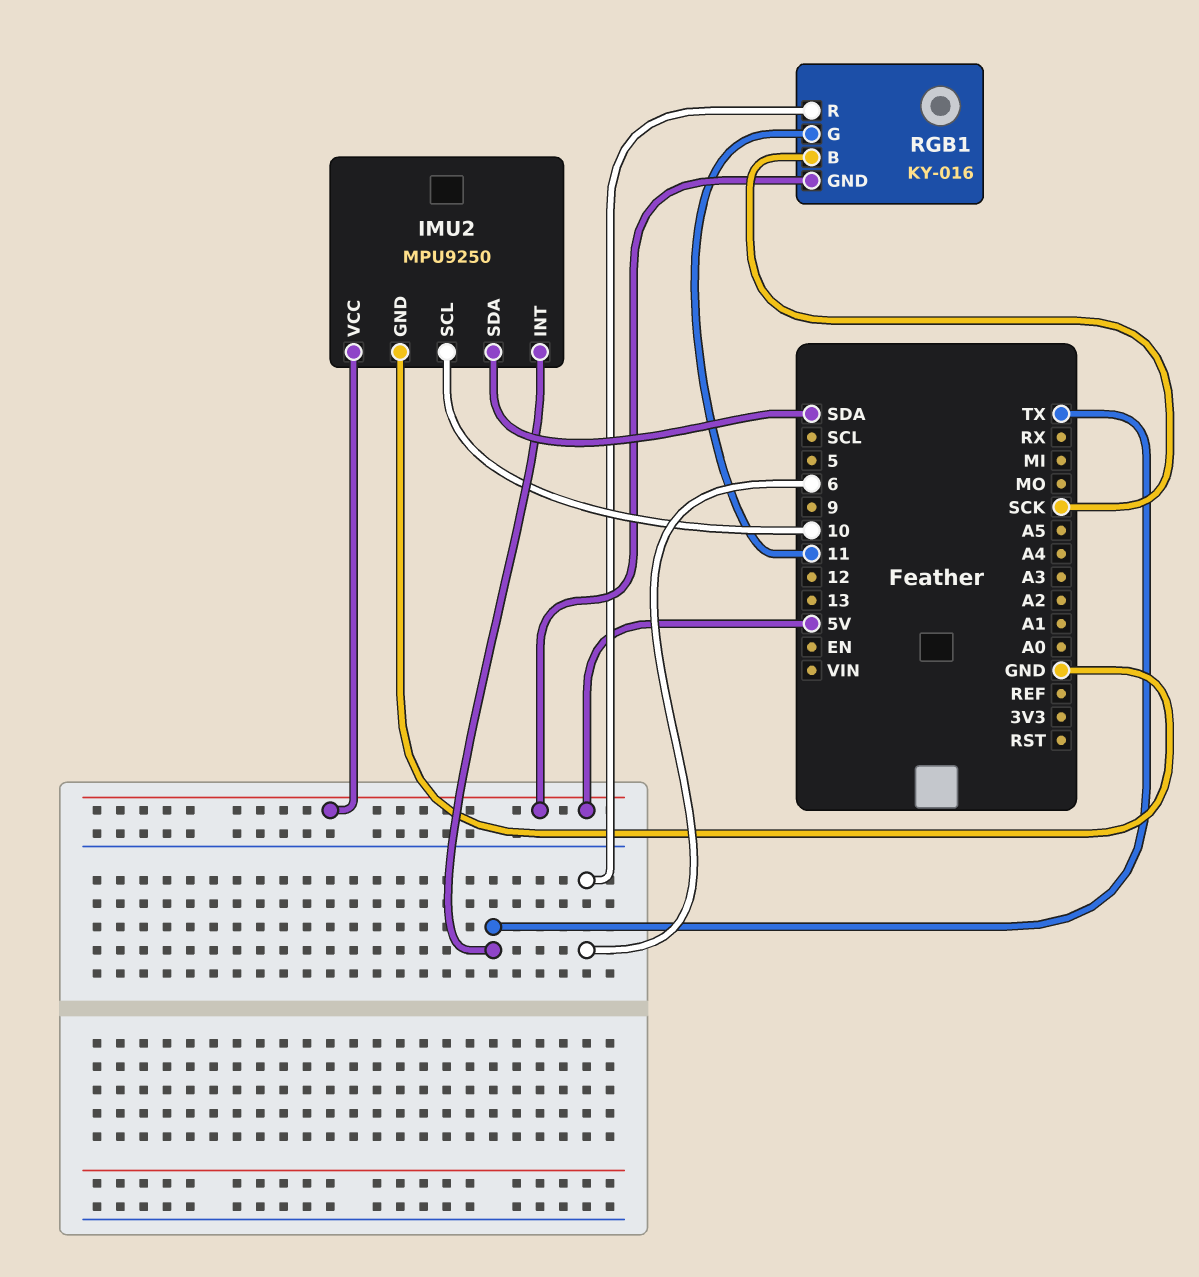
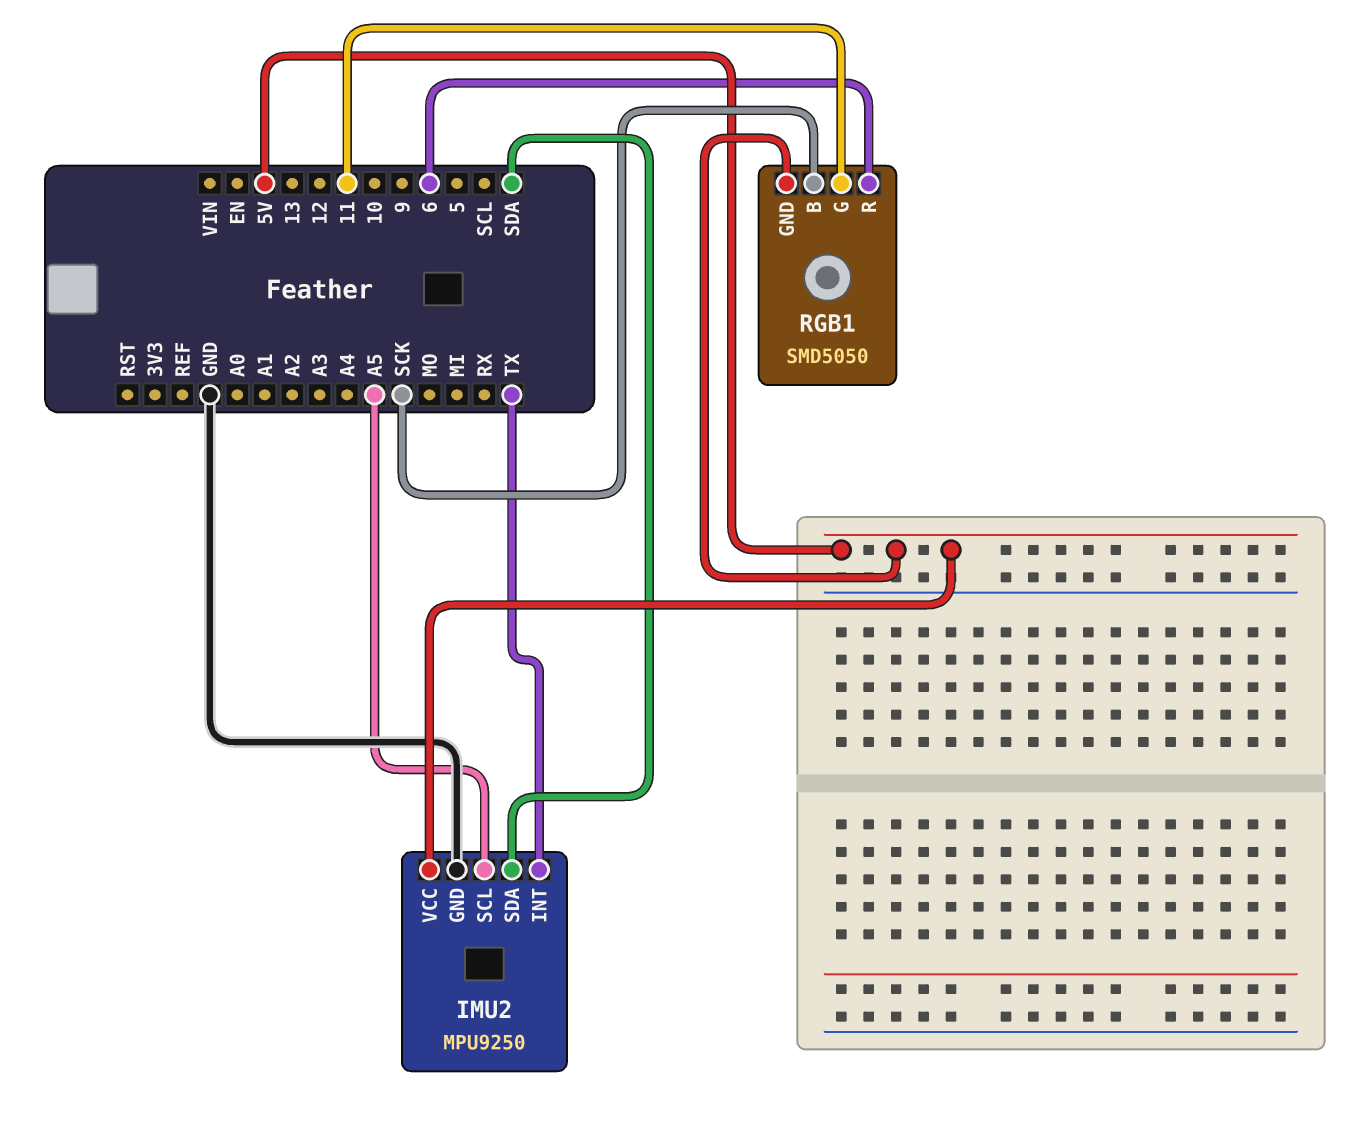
IMU2 pin SCL: 10 -> A5
RGB1: KY-016 -> SMD5050

